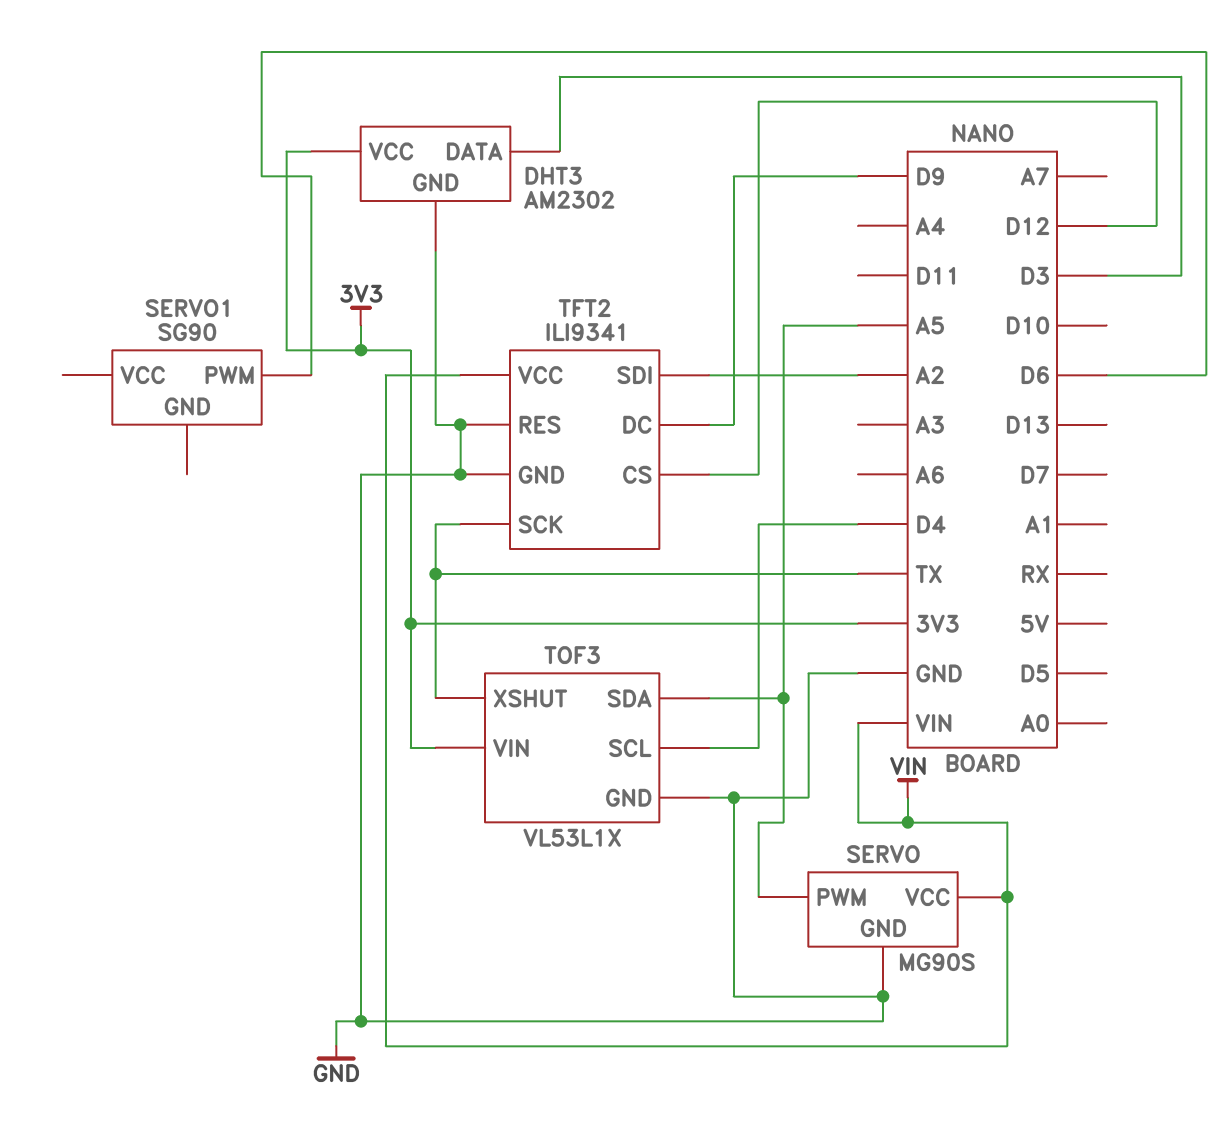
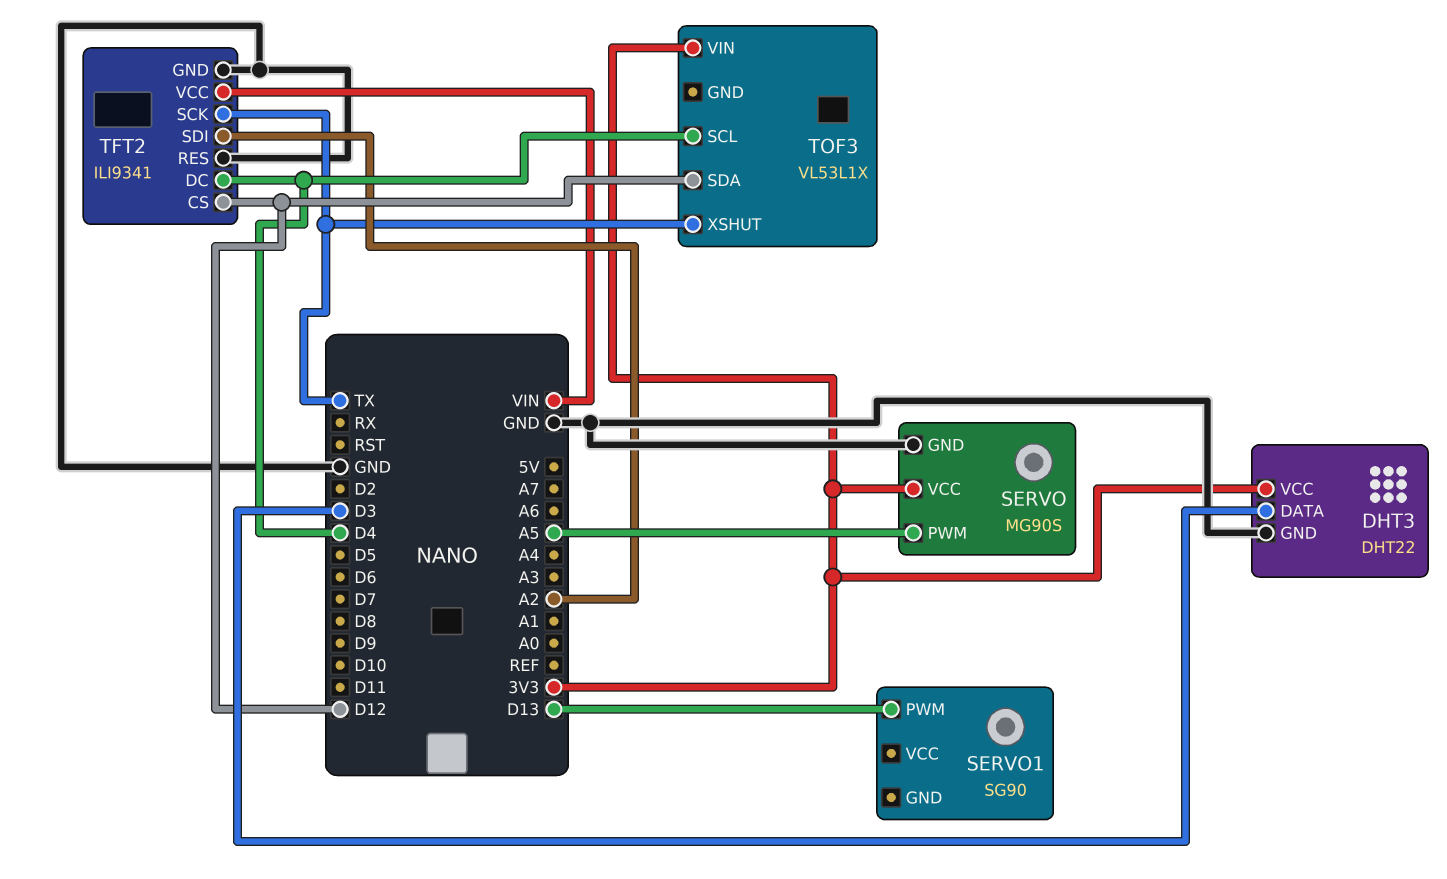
DHT3: AM2302 -> DHT22
SERVO pin VCC: VIN -> 3V3
SERVO1 pin PWM: D6 -> D13
TFT2 pin DC: D9 -> D4
TOF3 pin GND: GND -> none
TOF3 pin SDA: A5 -> D12

